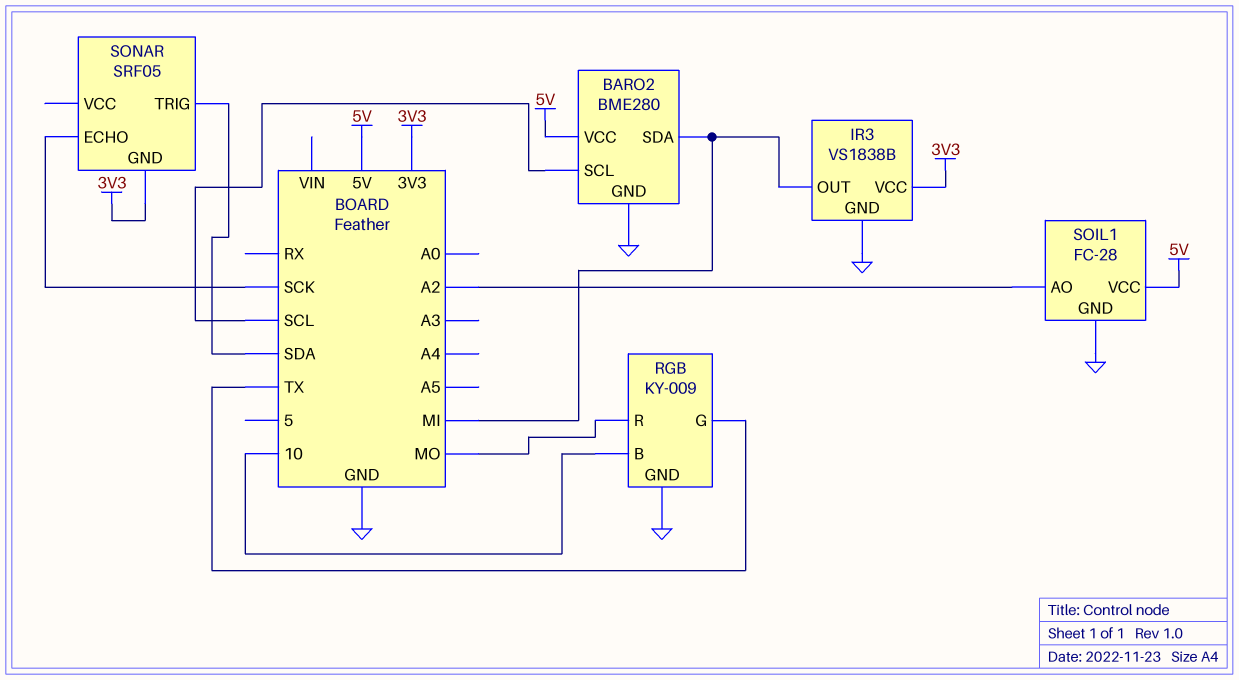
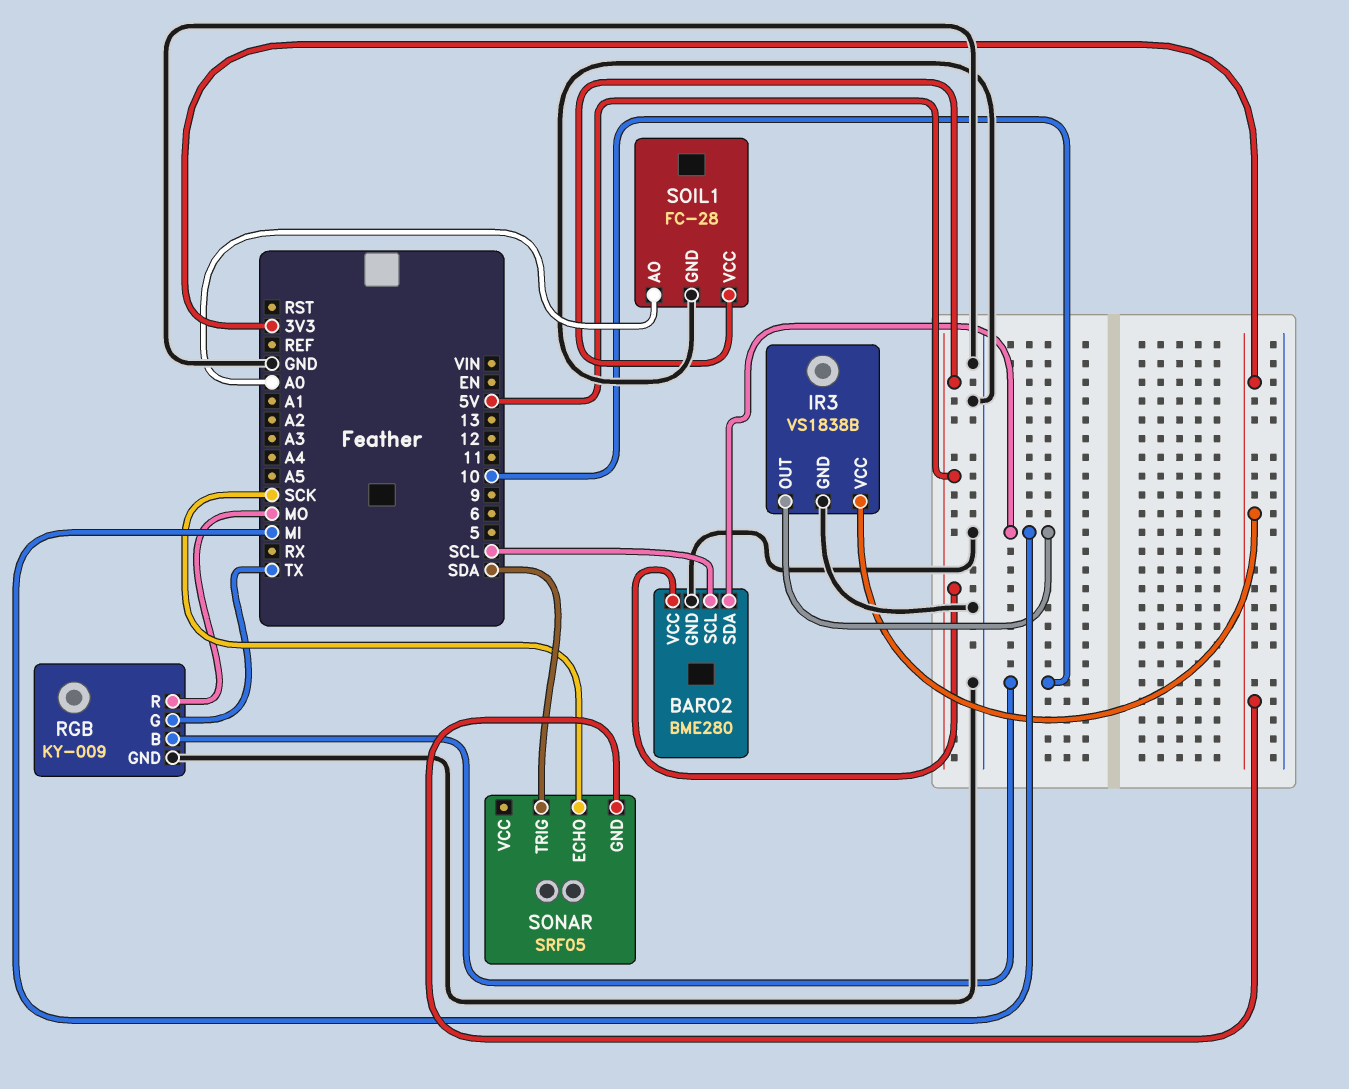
SOIL1 pin AO: A2 -> A0

